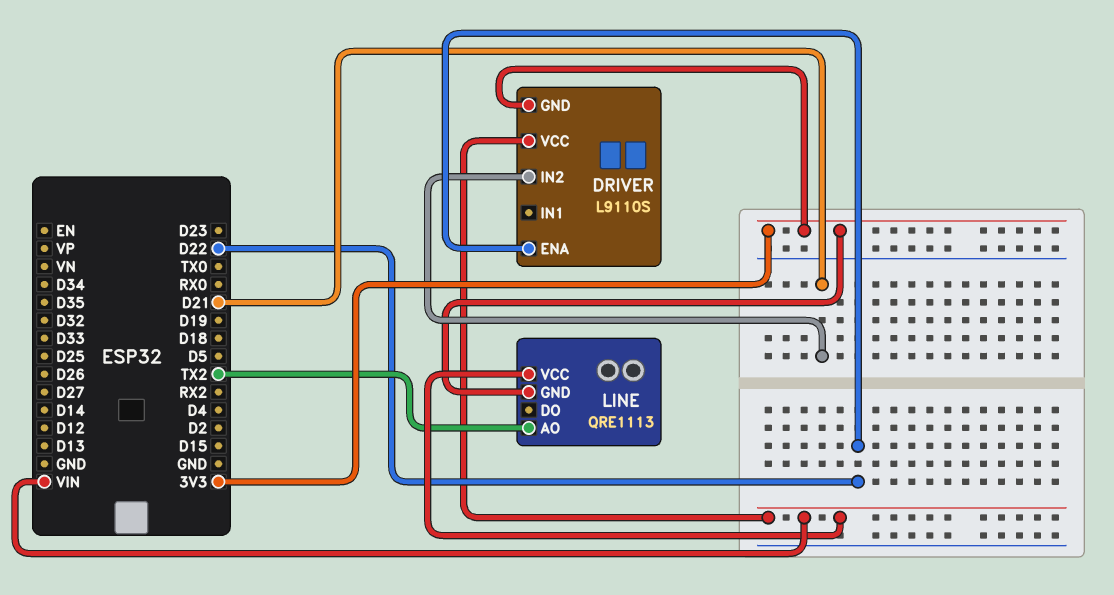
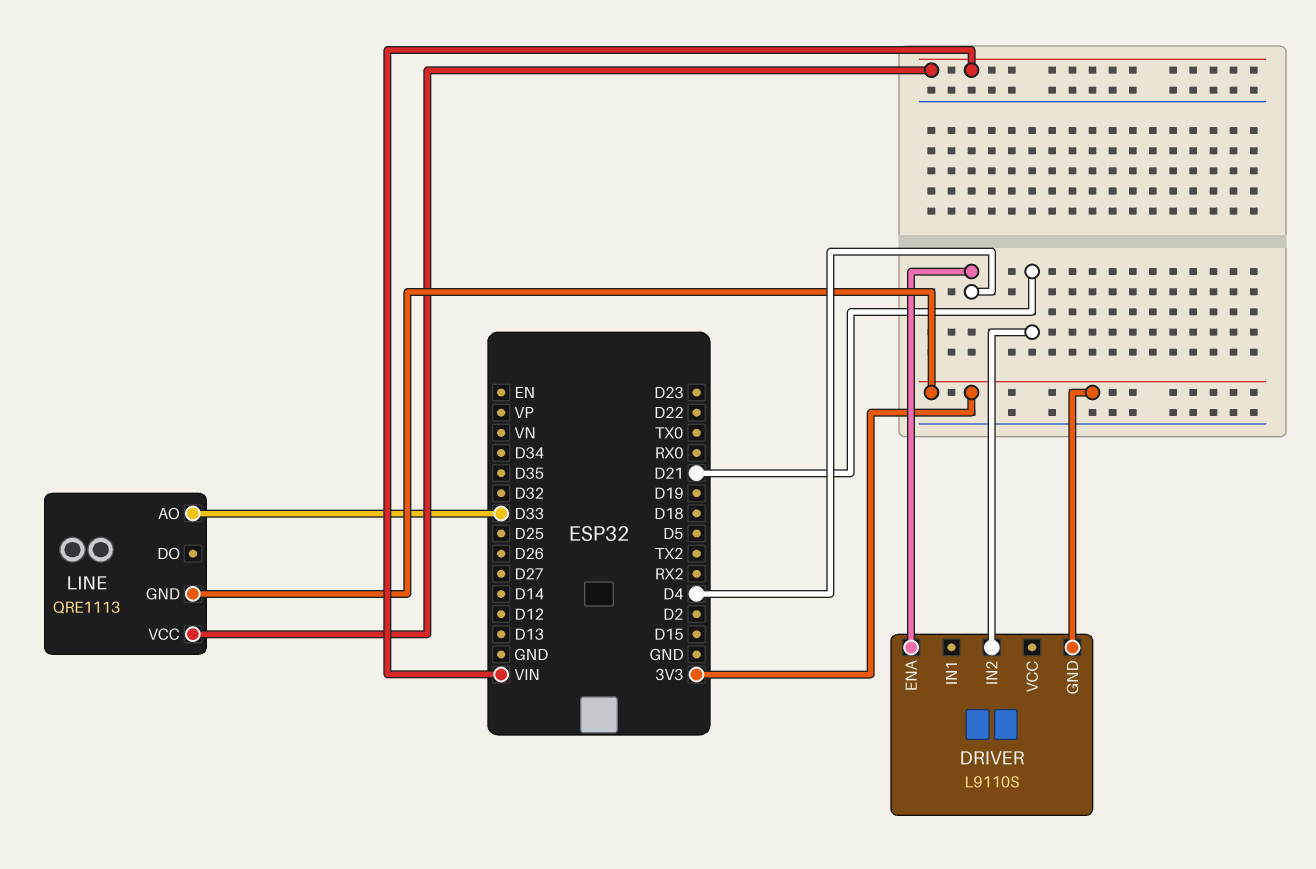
DRIVER pin ENA: D22 -> D4
DRIVER pin VCC: VIN -> none
LINE pin AO: TX2 -> D33

